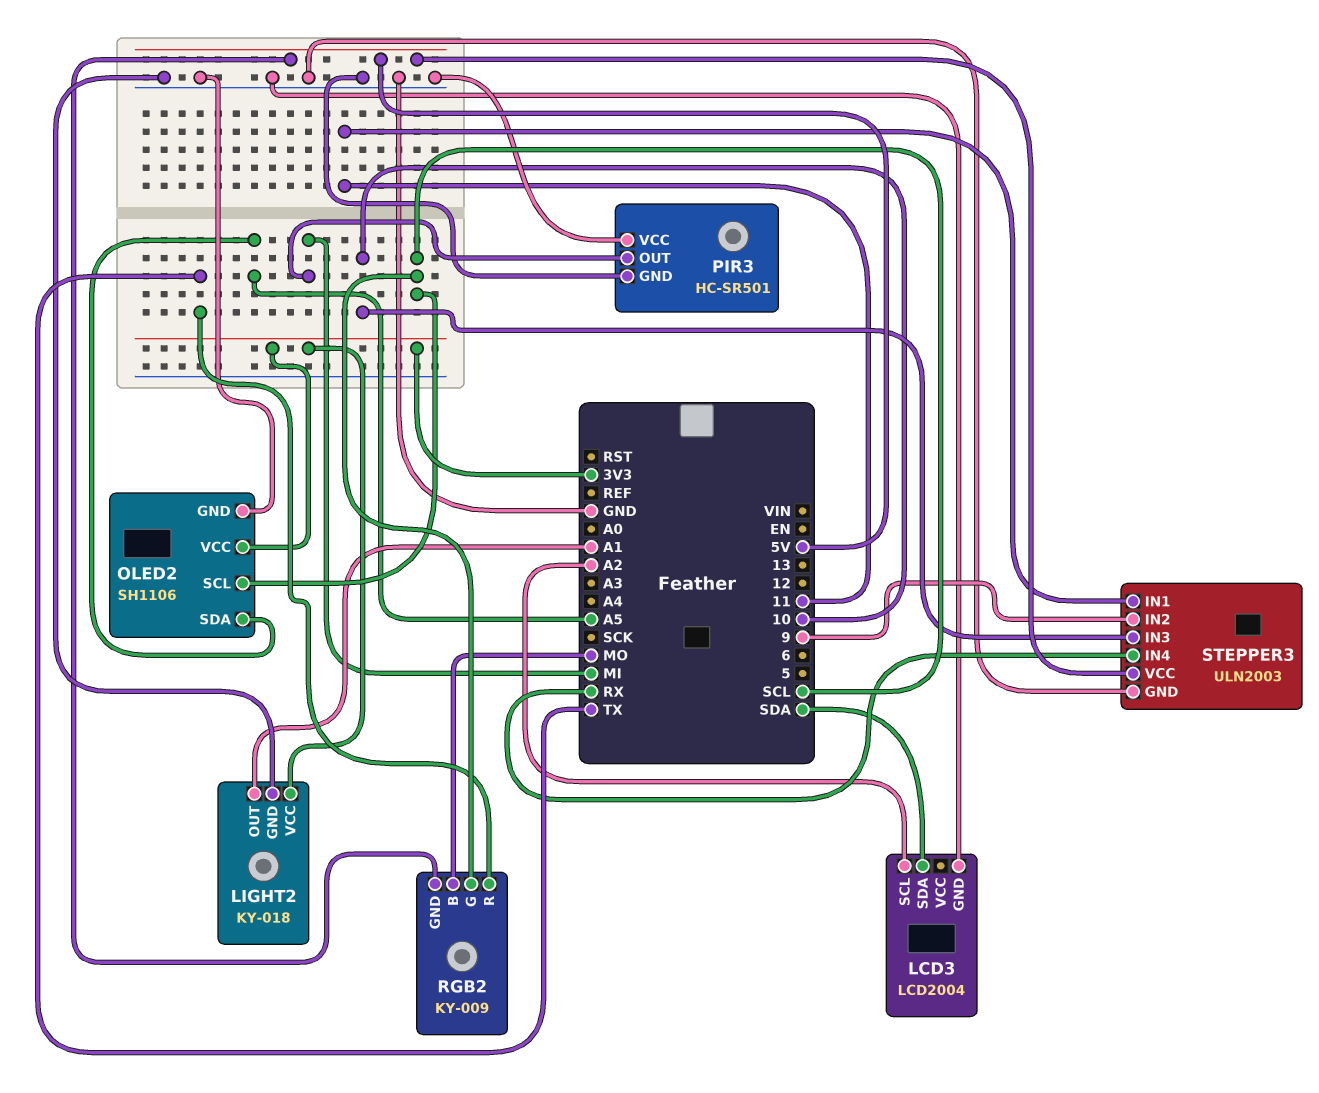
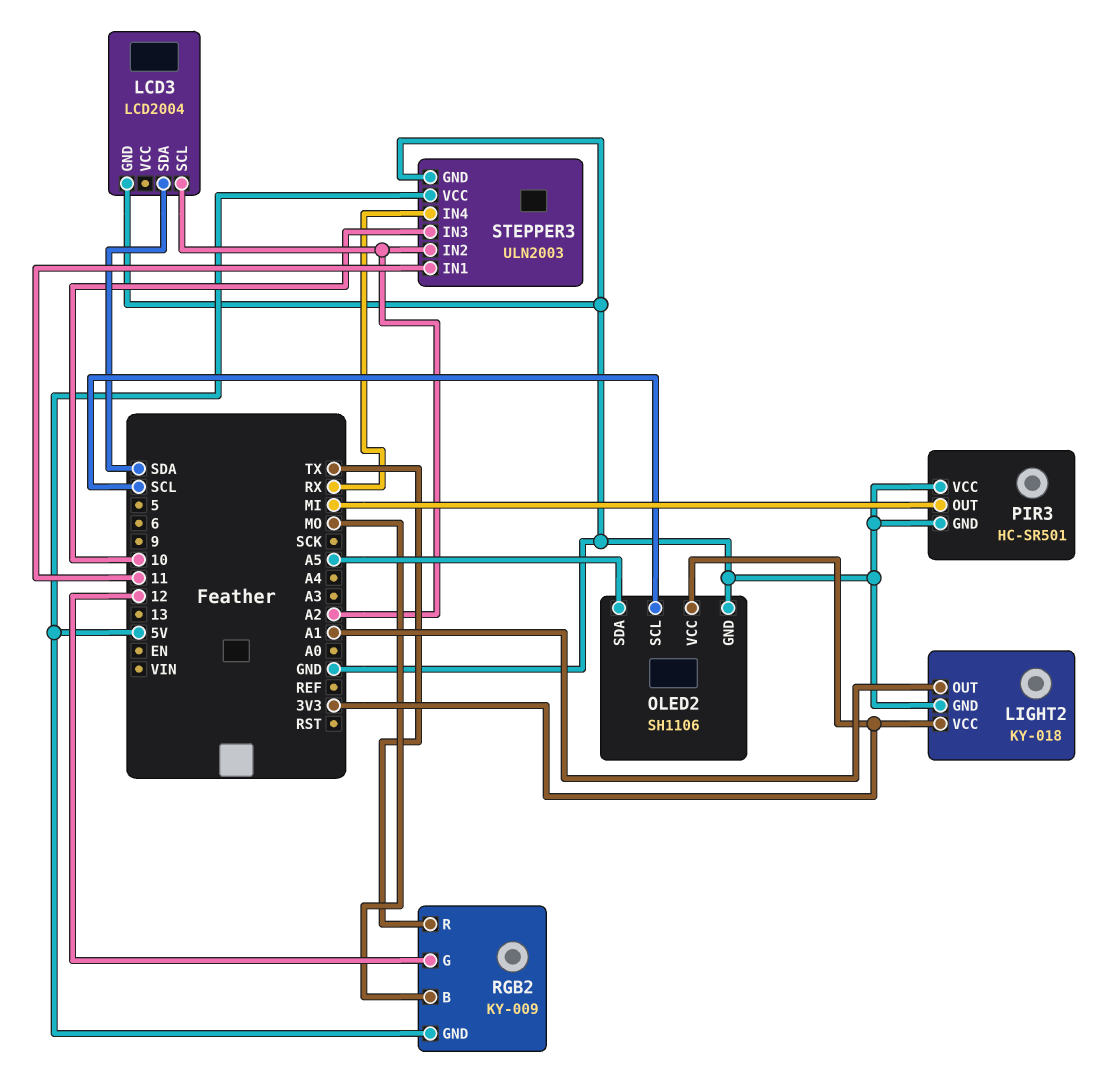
RGB2 pin G: SCL -> 12
STEPPER3 pin IN2: 9 -> A2

